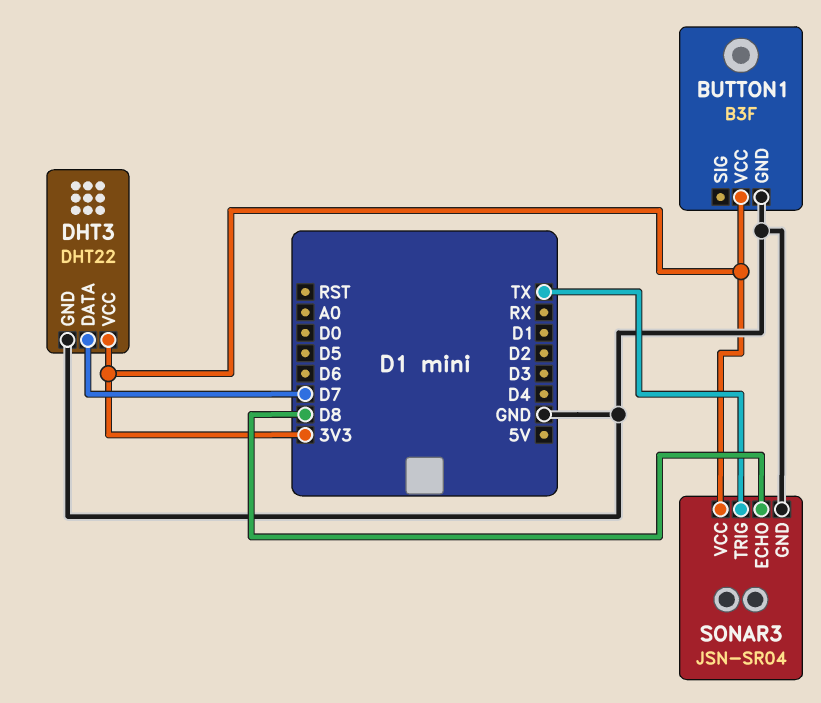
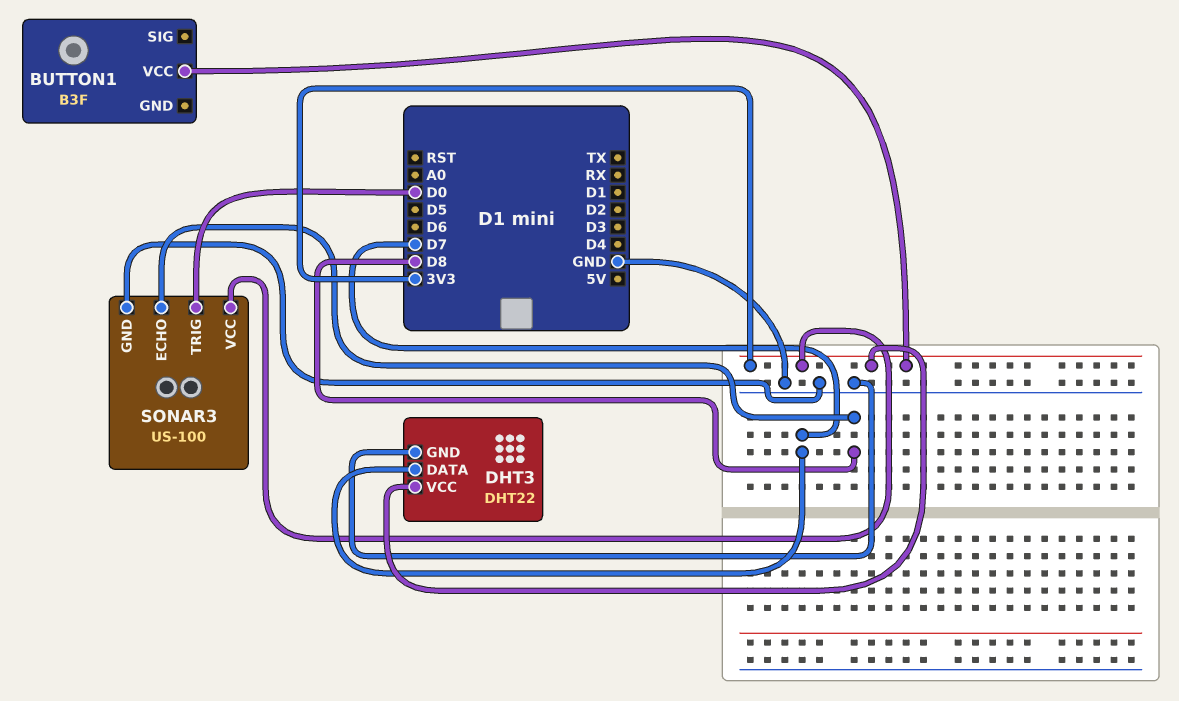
BUTTON1 pin GND: GND -> none
SONAR3: JSN-SR04 -> US-100
SONAR3 pin TRIG: TX -> D0

